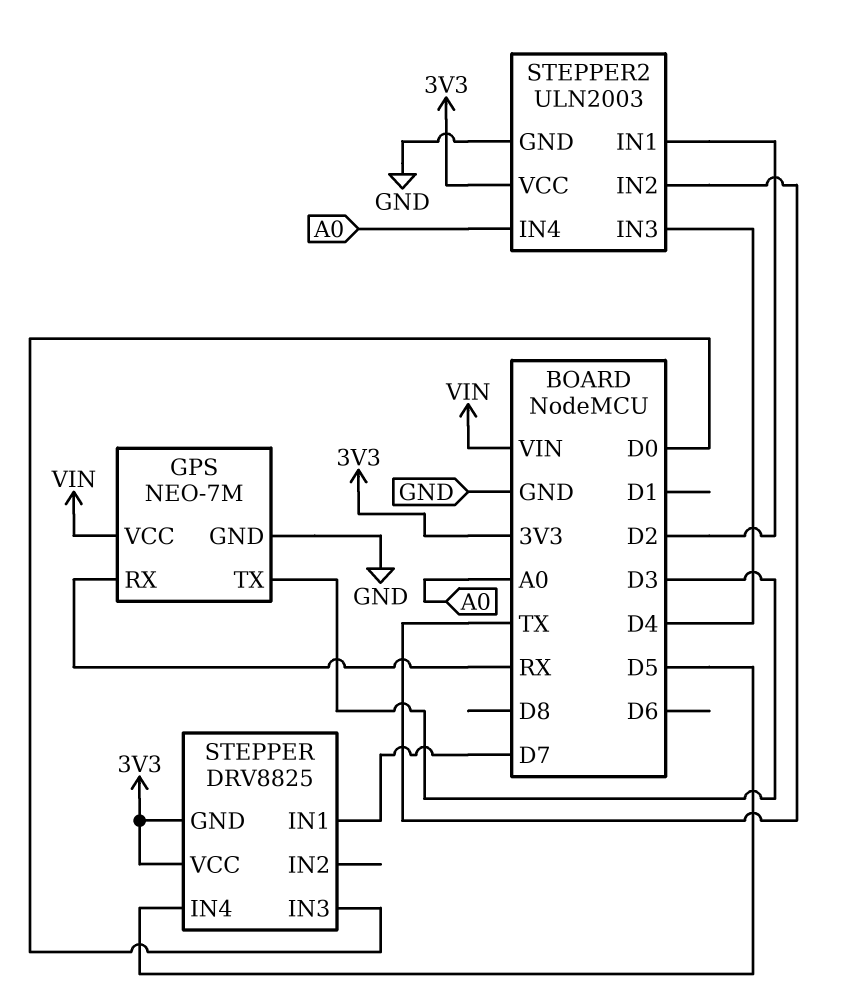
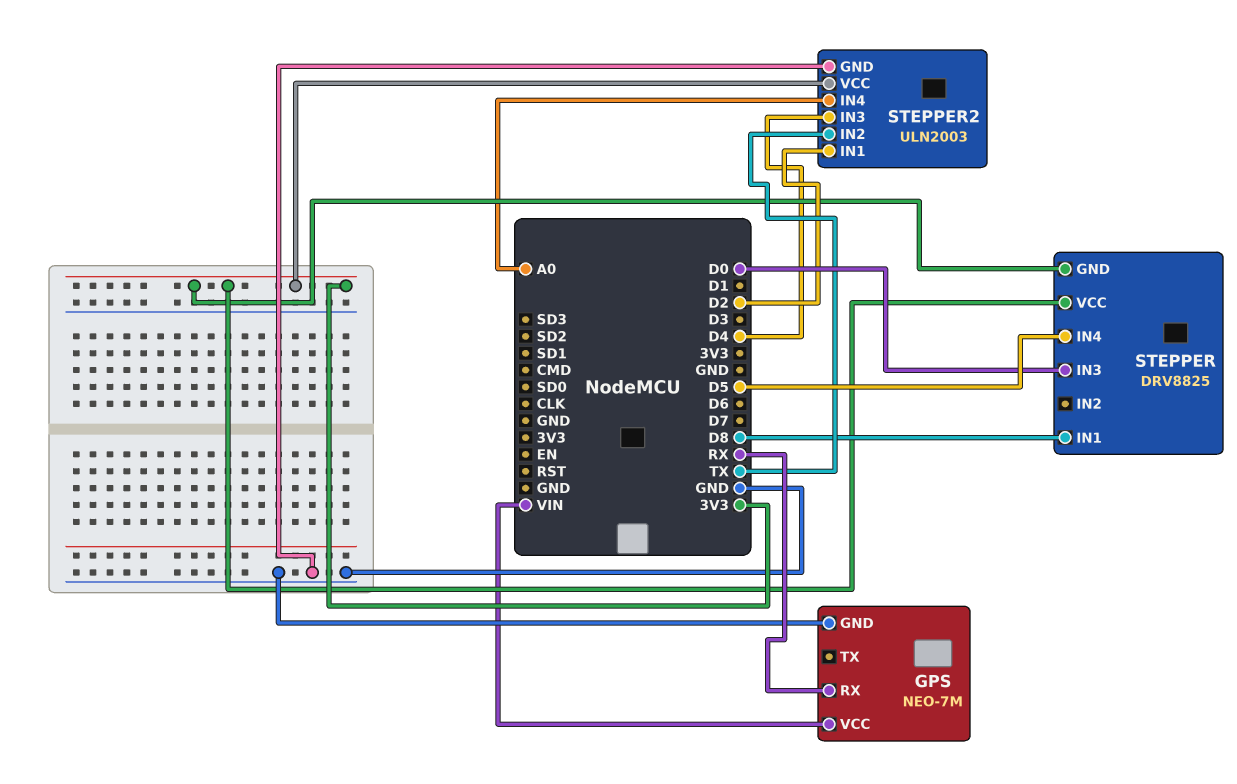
GPS pin TX: D3 -> none
STEPPER pin IN1: D7 -> D8

